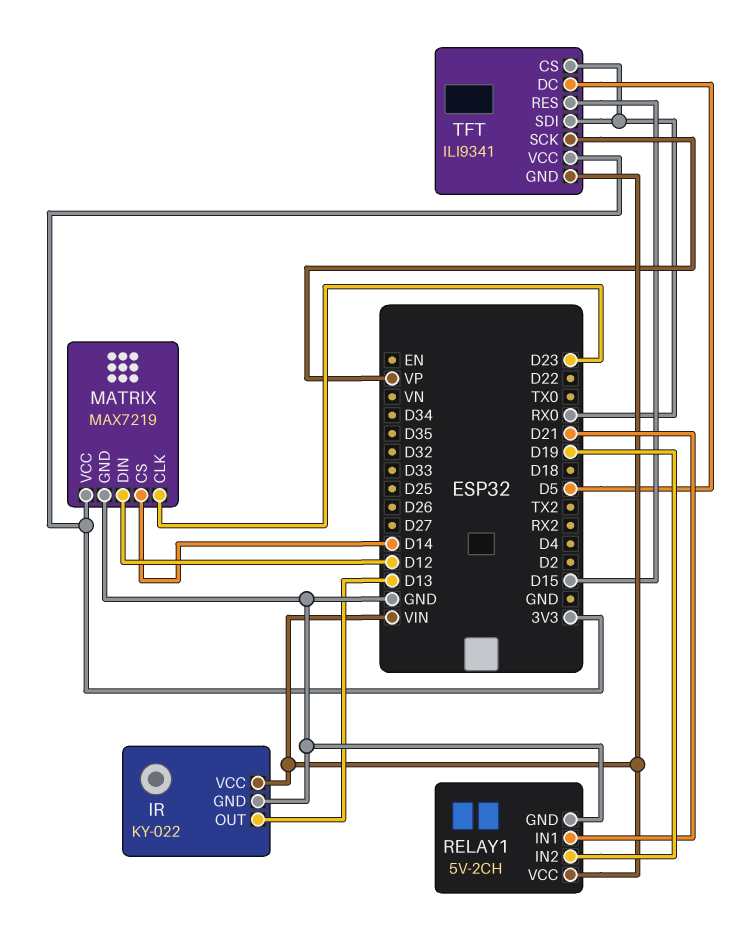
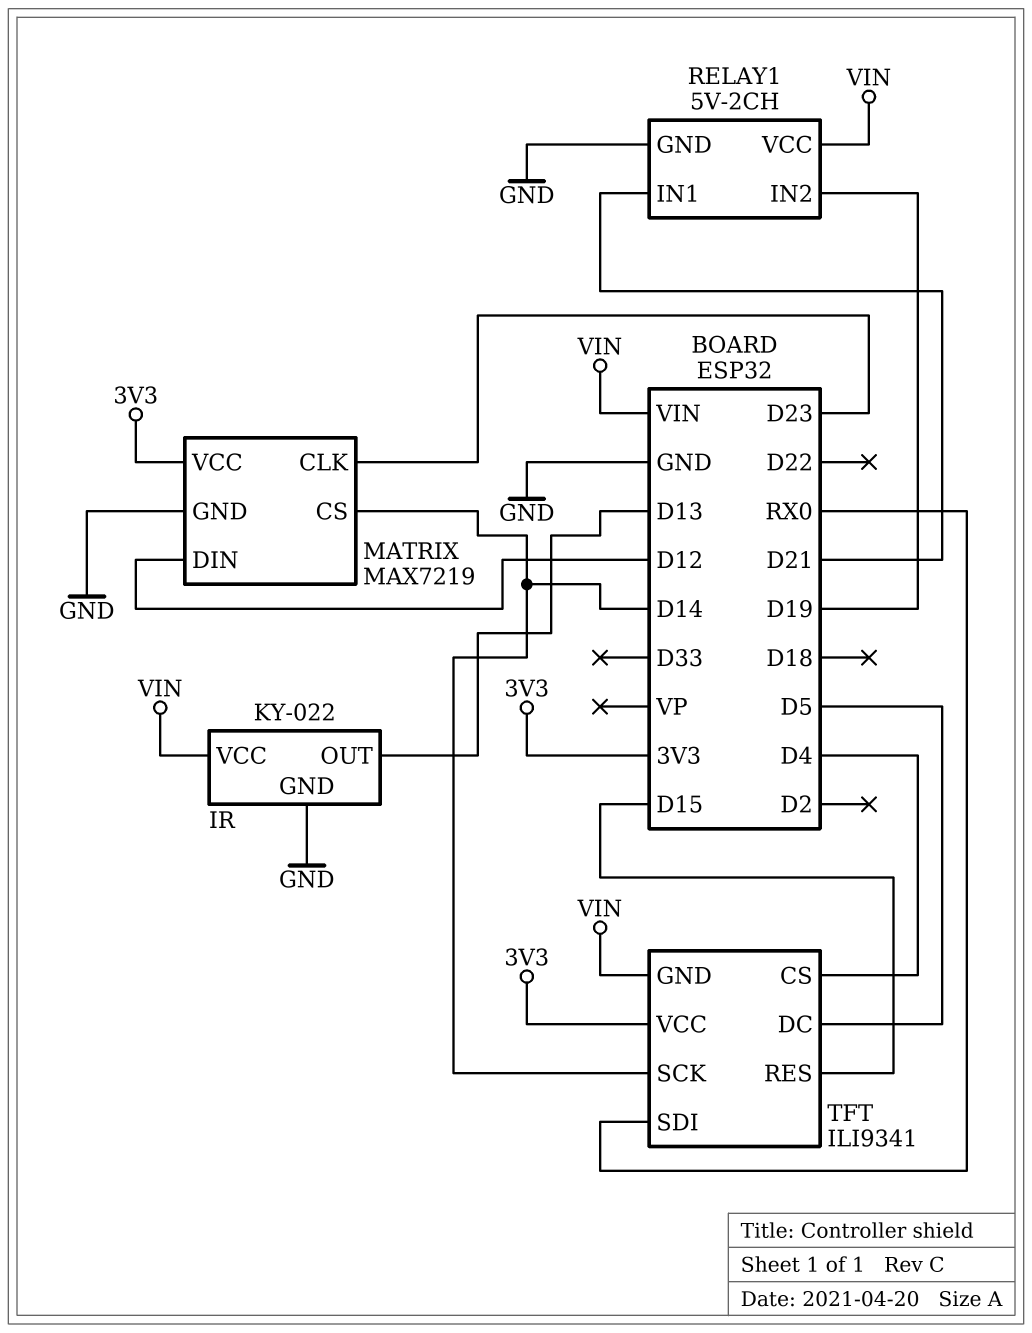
TFT pin CS: RX0 -> D4
TFT pin SCK: VP -> D14

